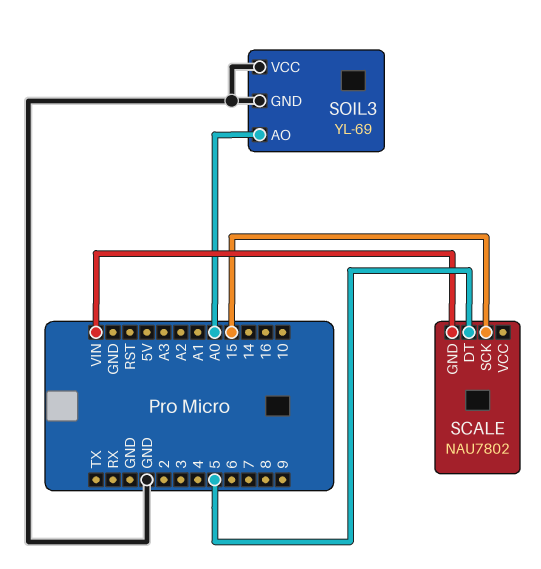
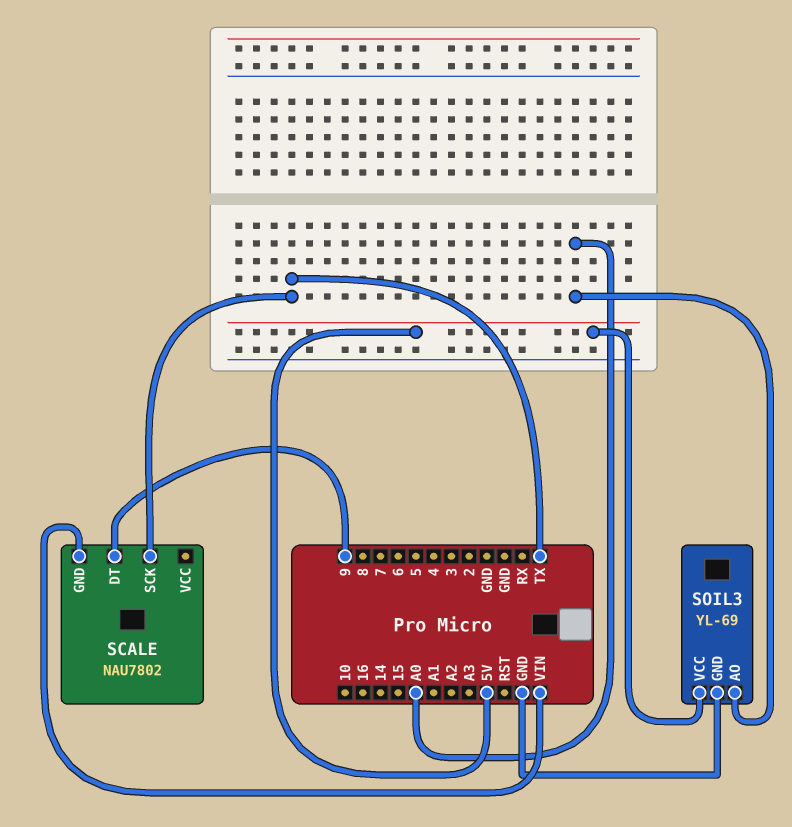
SCALE pin DT: 5 -> 9
SCALE pin SCK: 15 -> TX
SOIL3 pin VCC: GND -> 5V

